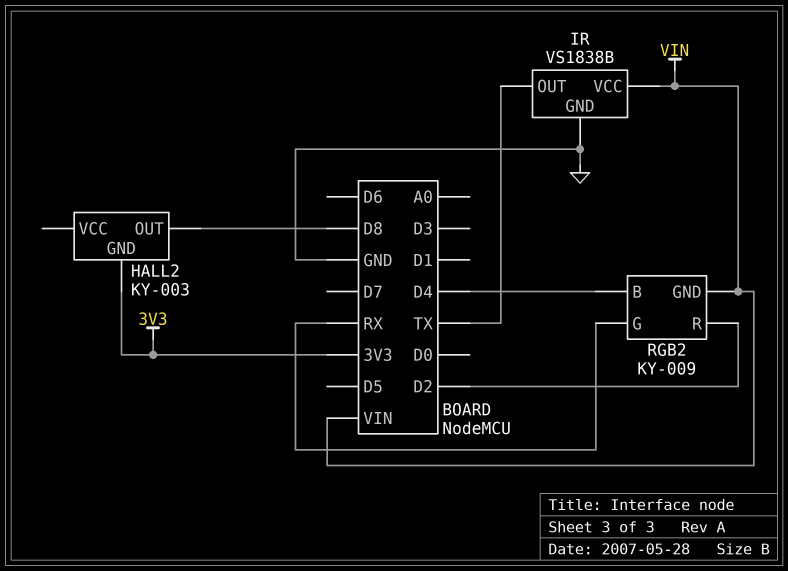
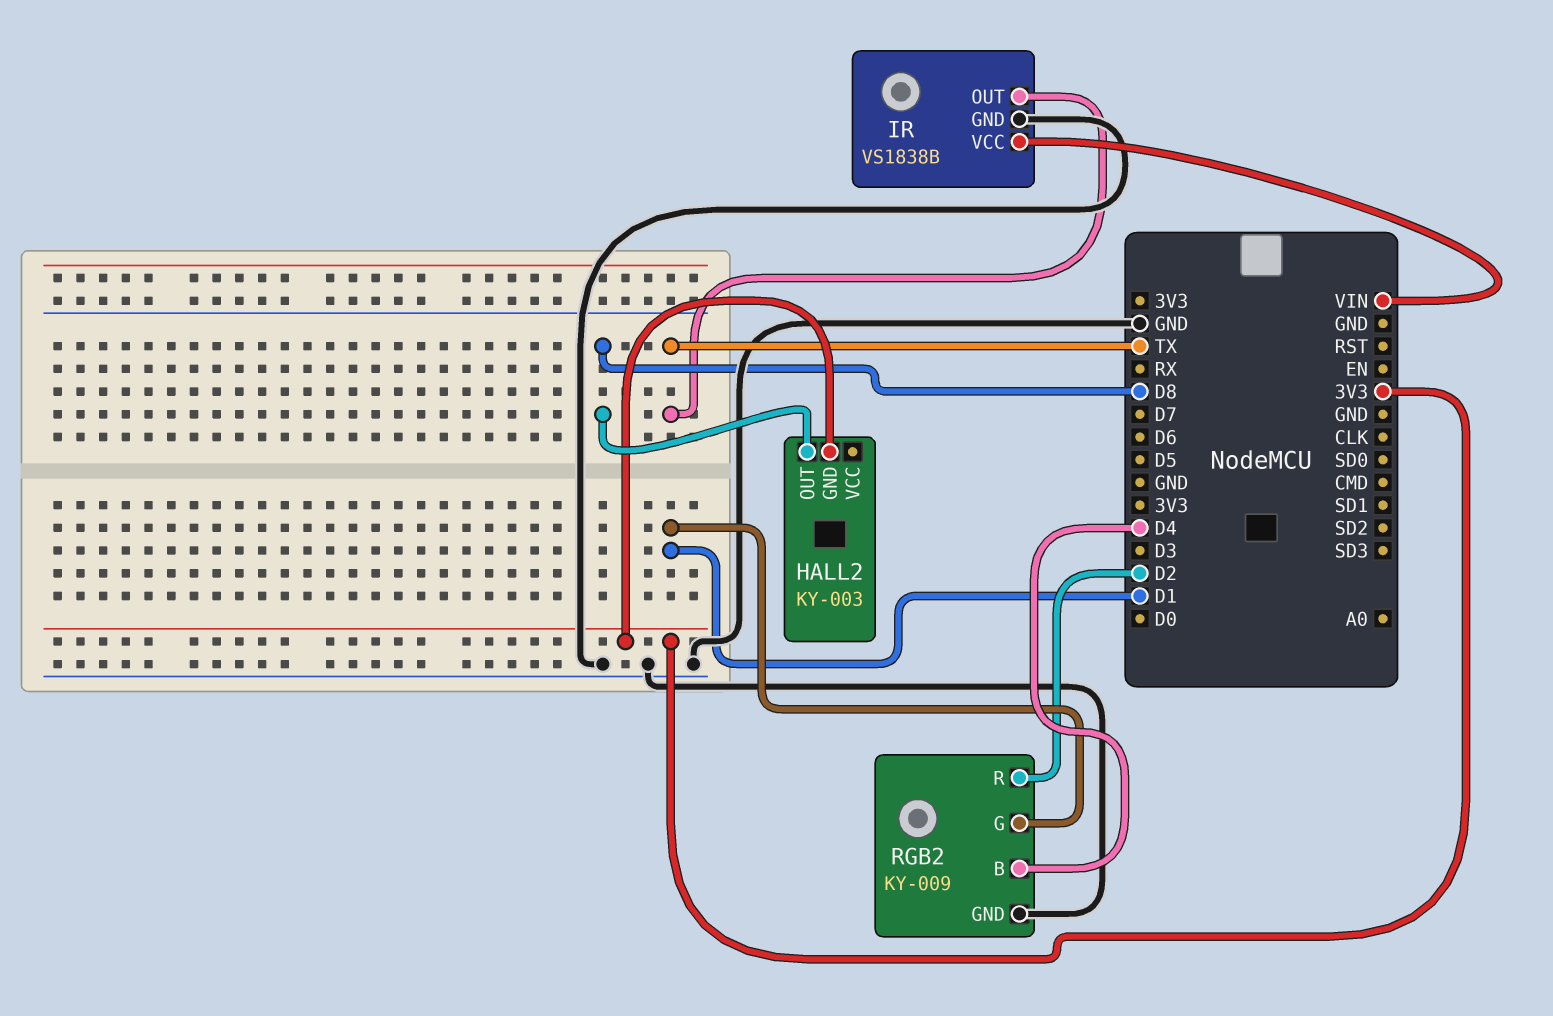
RGB2 pin G: RX -> D1
RGB2 pin GND: VIN -> GND

